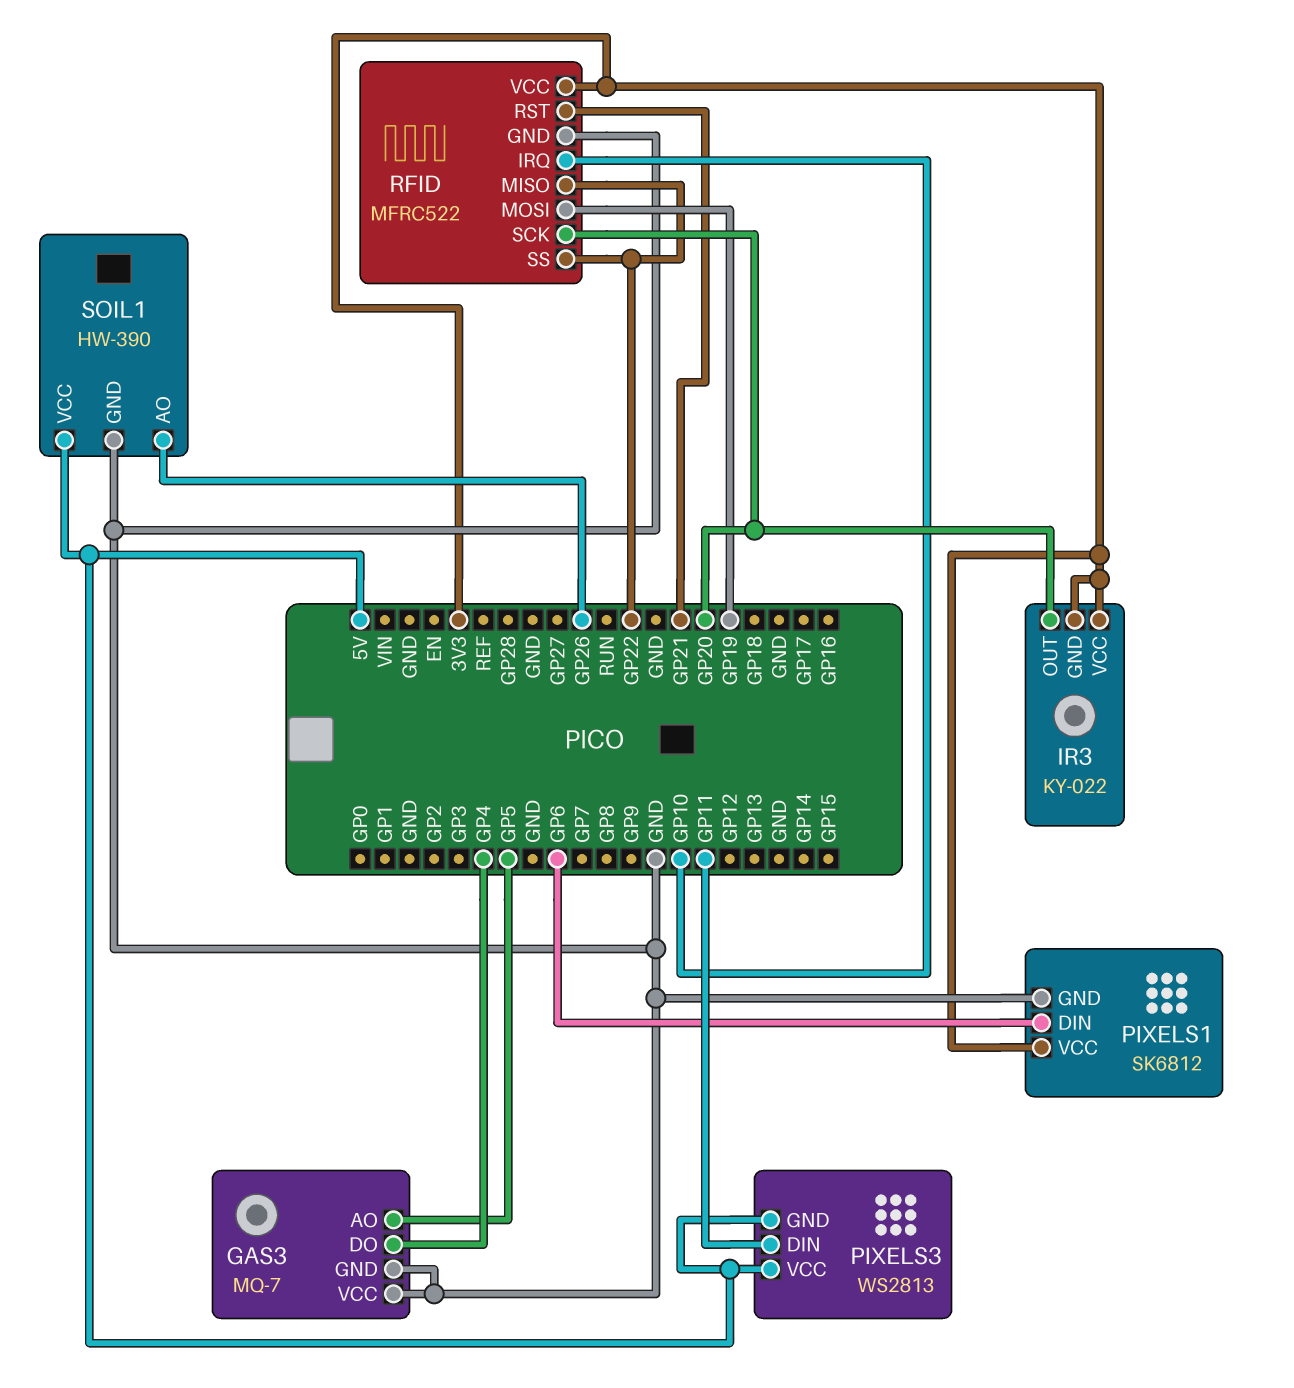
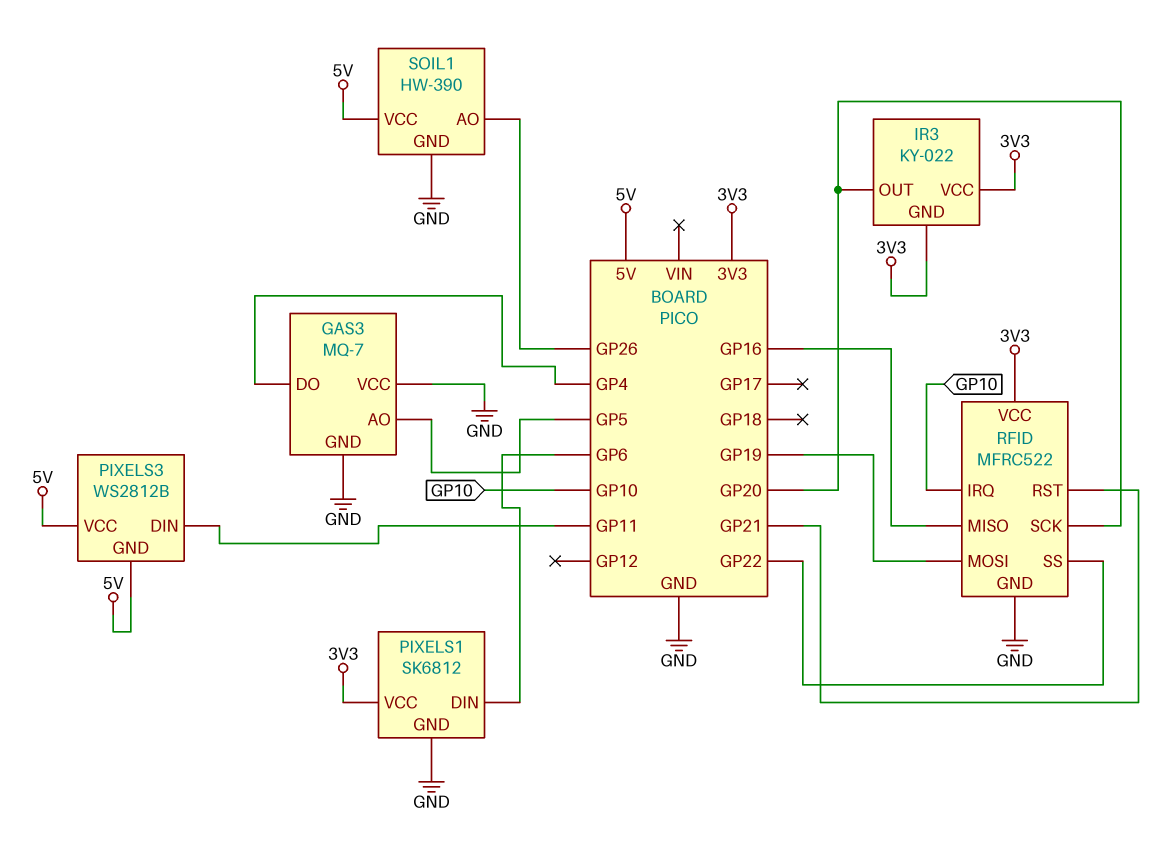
PIXELS3: WS2813 -> WS2812B
RFID pin MISO: GP22 -> GP16

